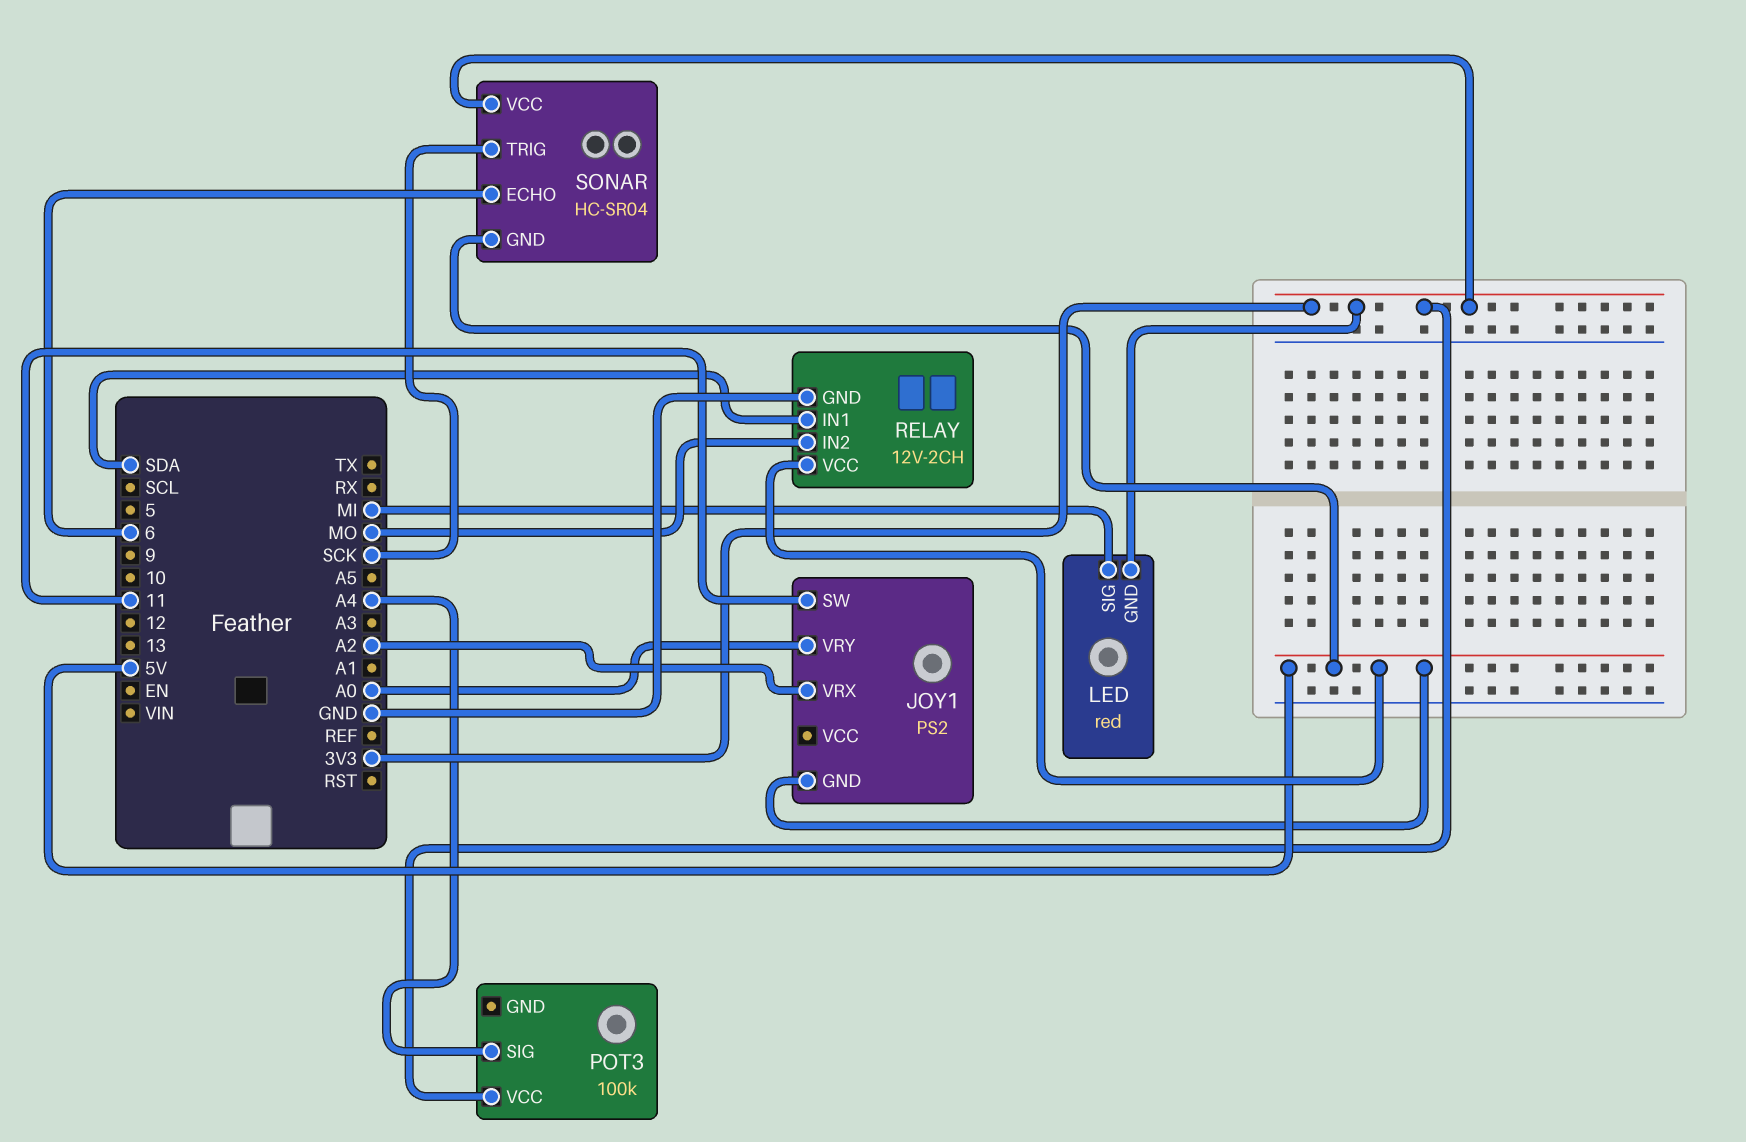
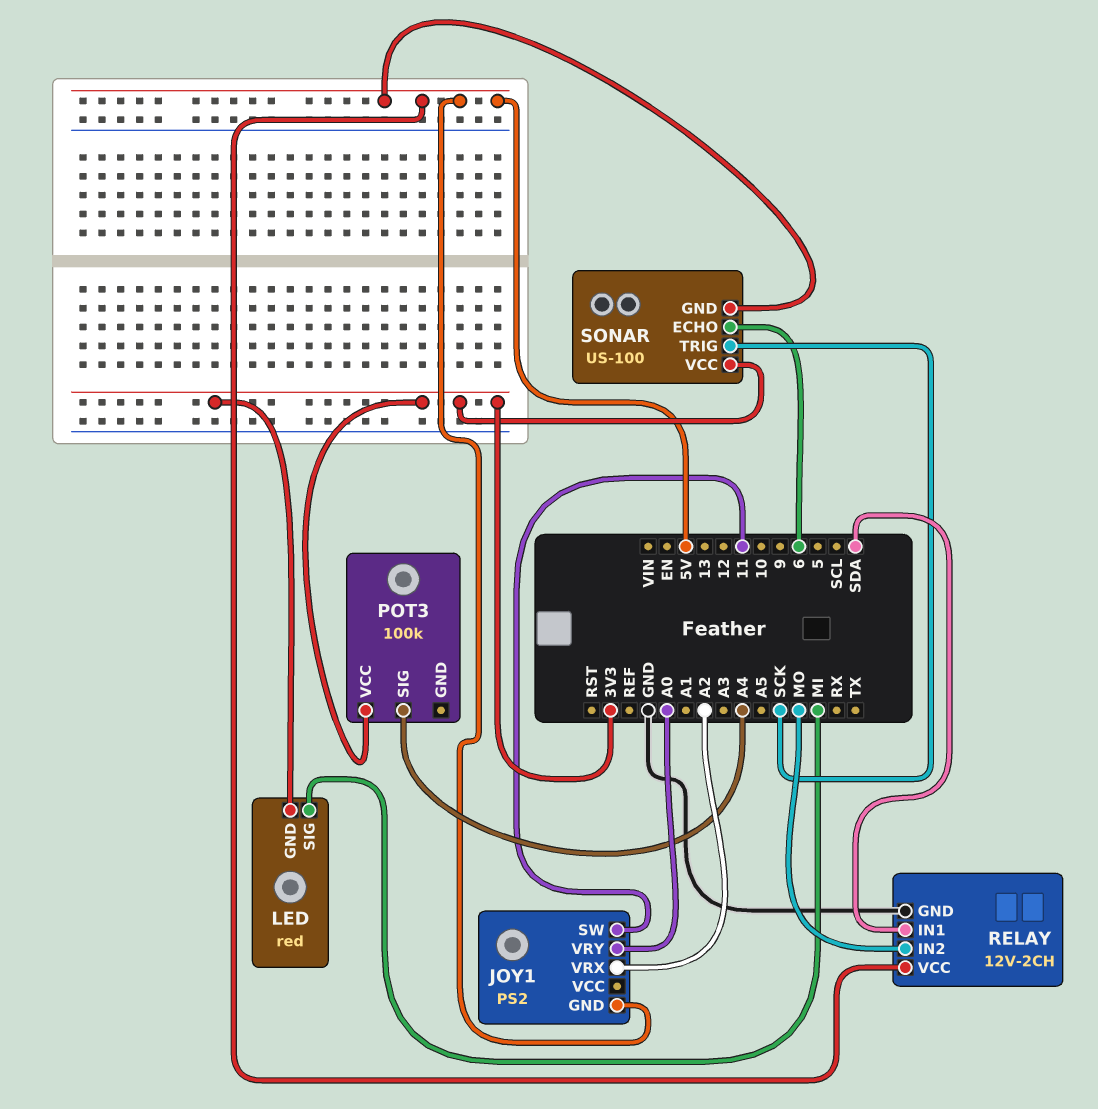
SONAR: HC-SR04 -> US-100

